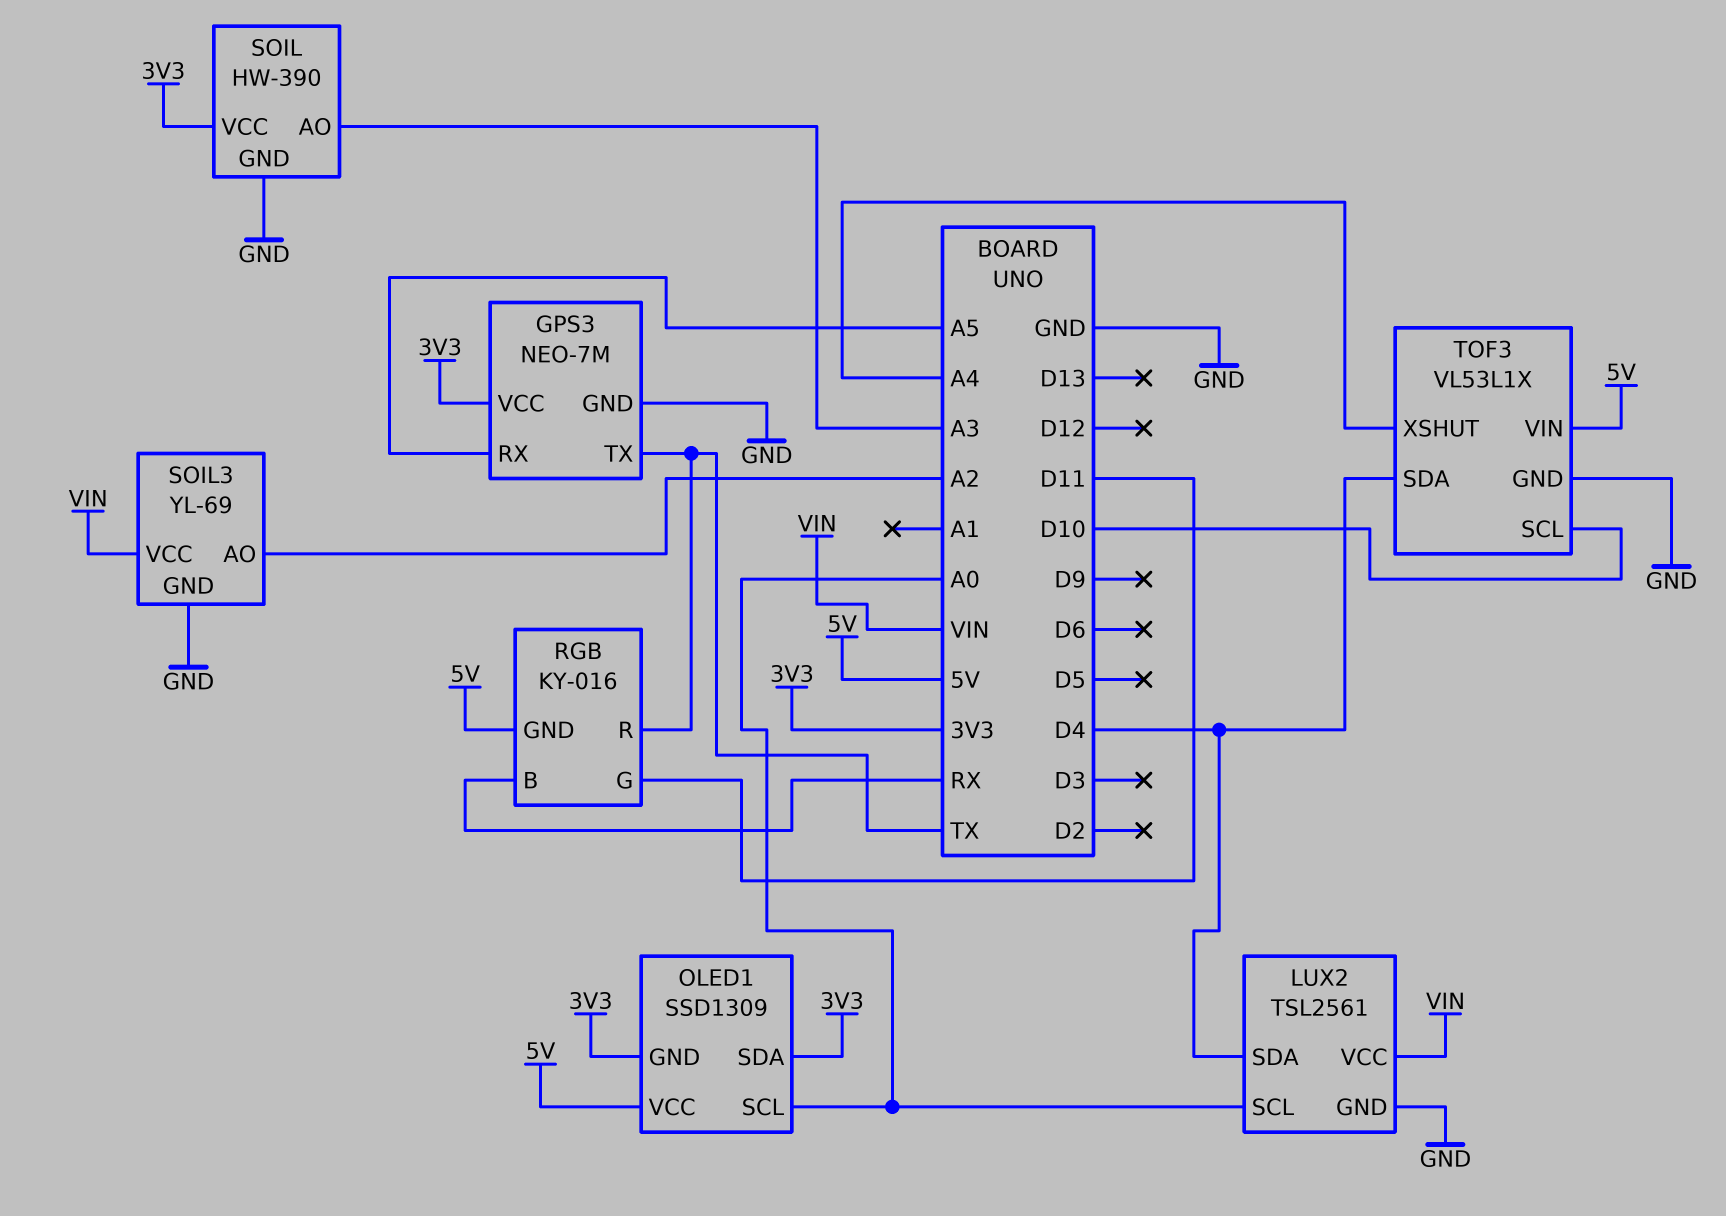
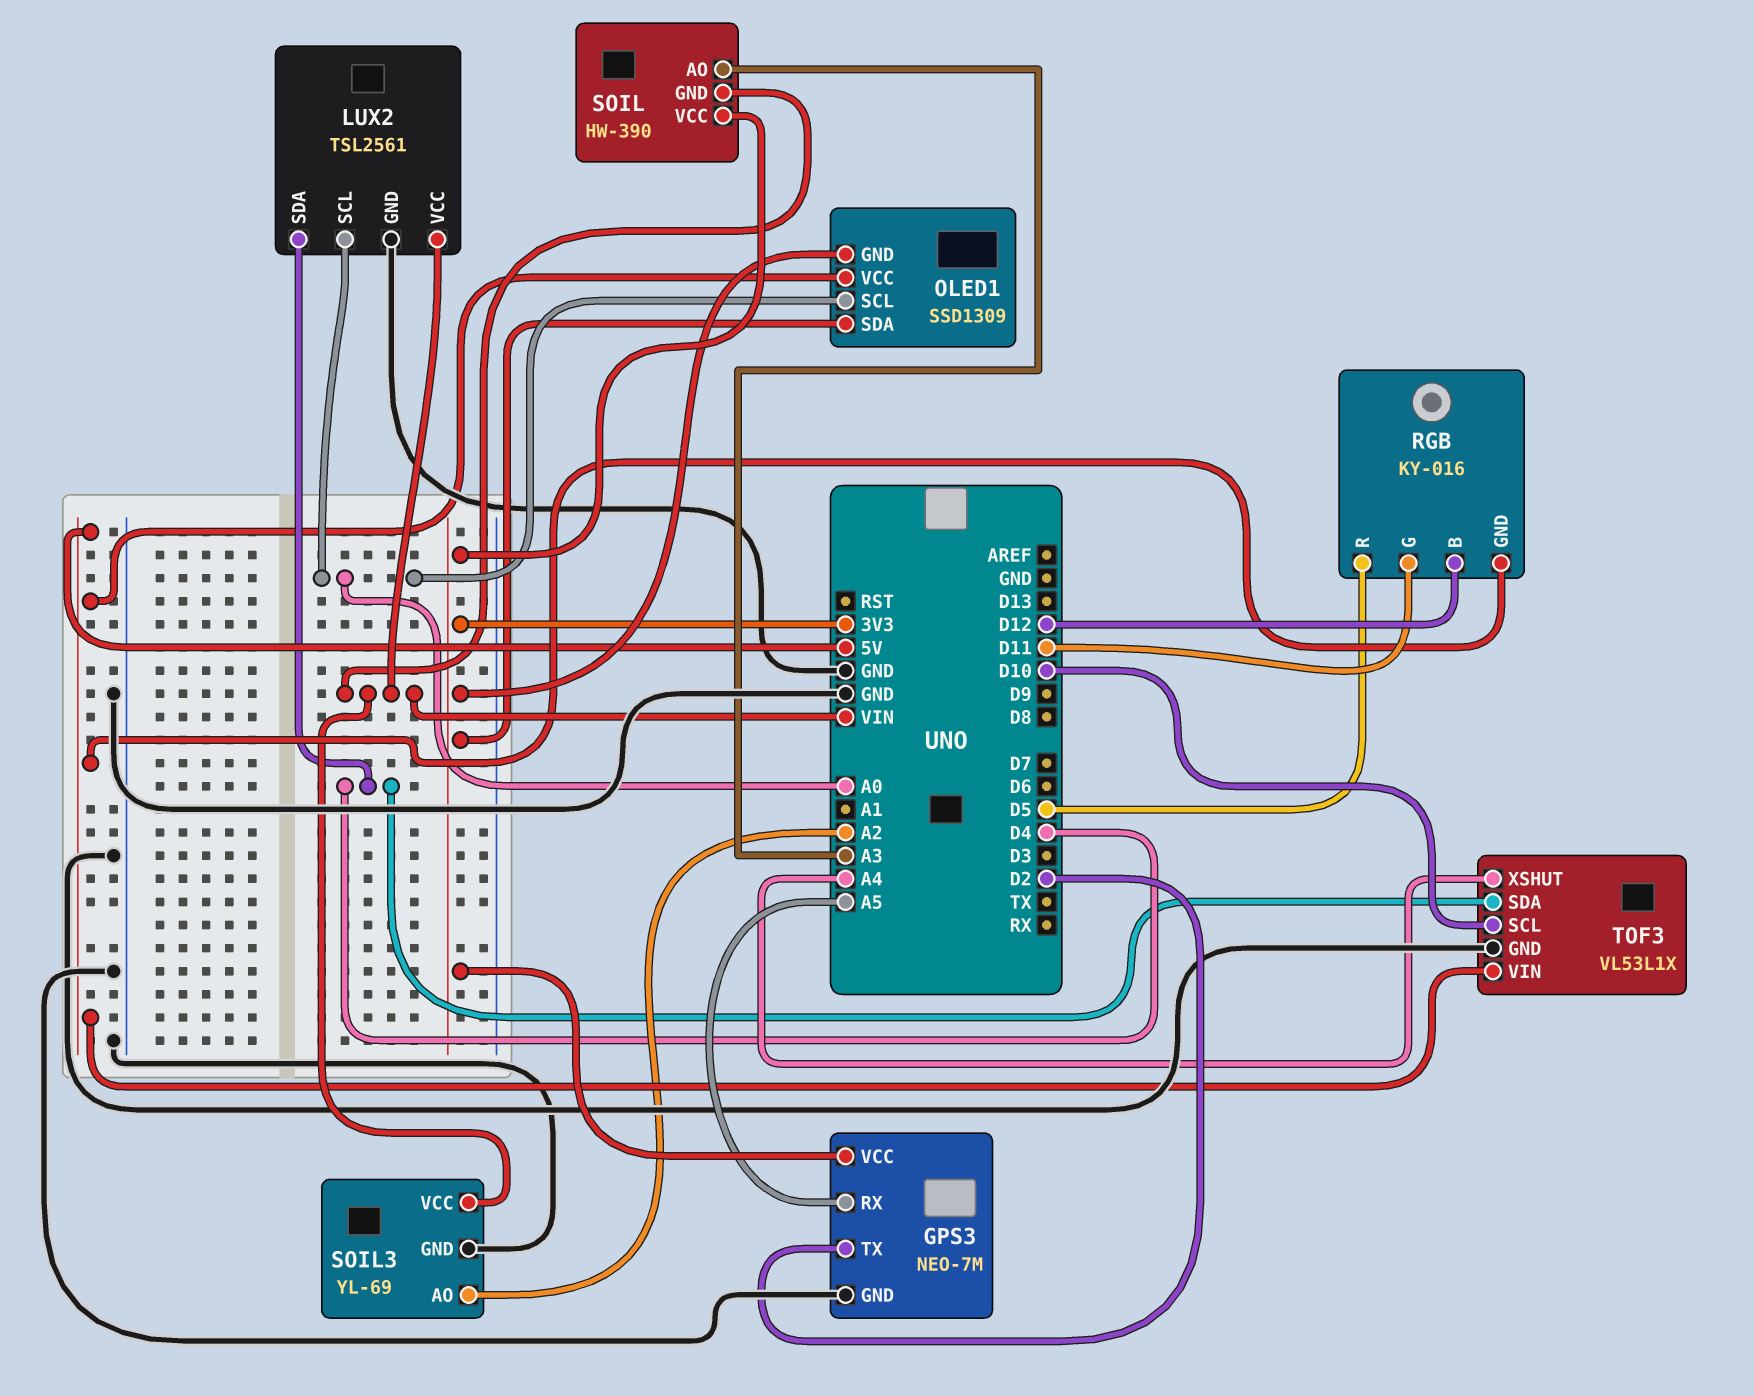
GPS3 pin TX: TX -> D2
RGB pin B: RX -> D12
RGB pin R: TX -> D5
SOIL pin GND: GND -> VIN

